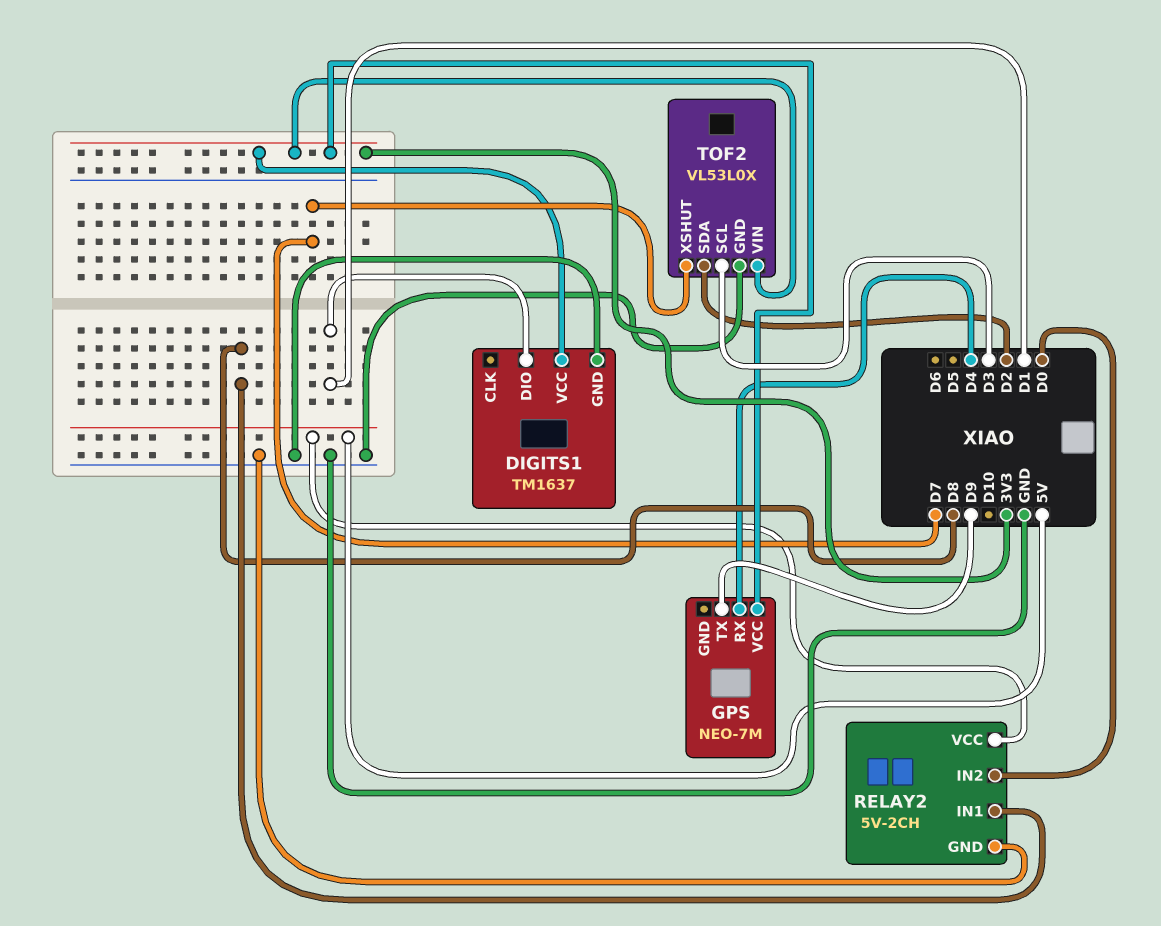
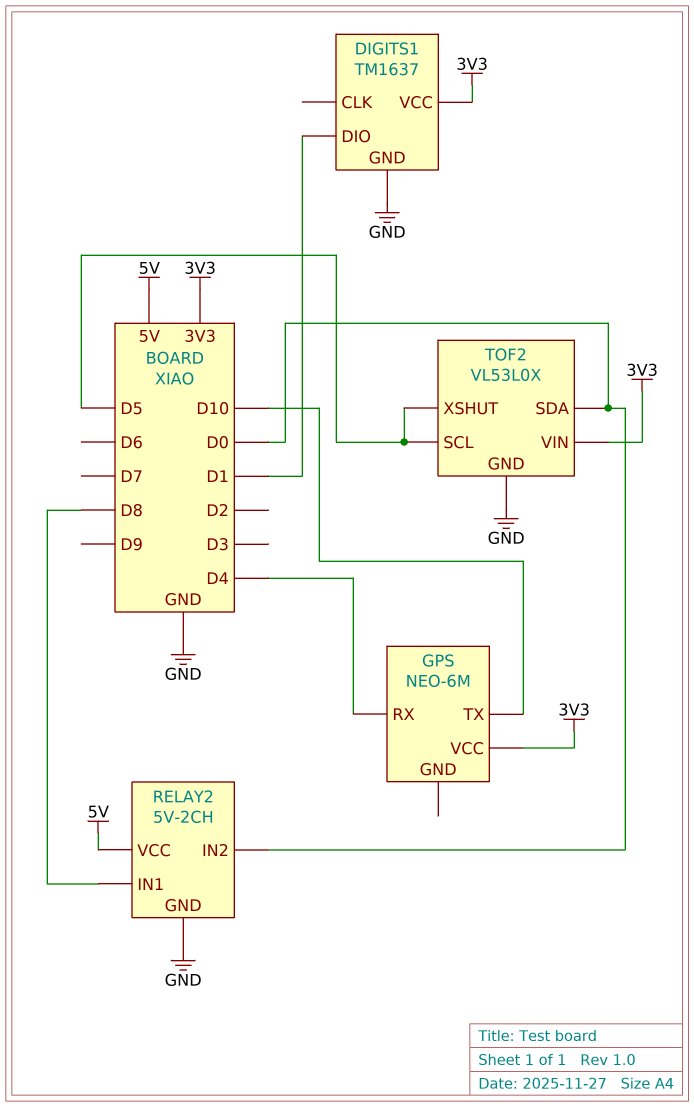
GPS: NEO-7M -> NEO-6M
GPS pin TX: D9 -> D10
TOF2 pin SCL: D3 -> D5
TOF2 pin SDA: D2 -> D0
TOF2 pin XSHUT: D7 -> D5

